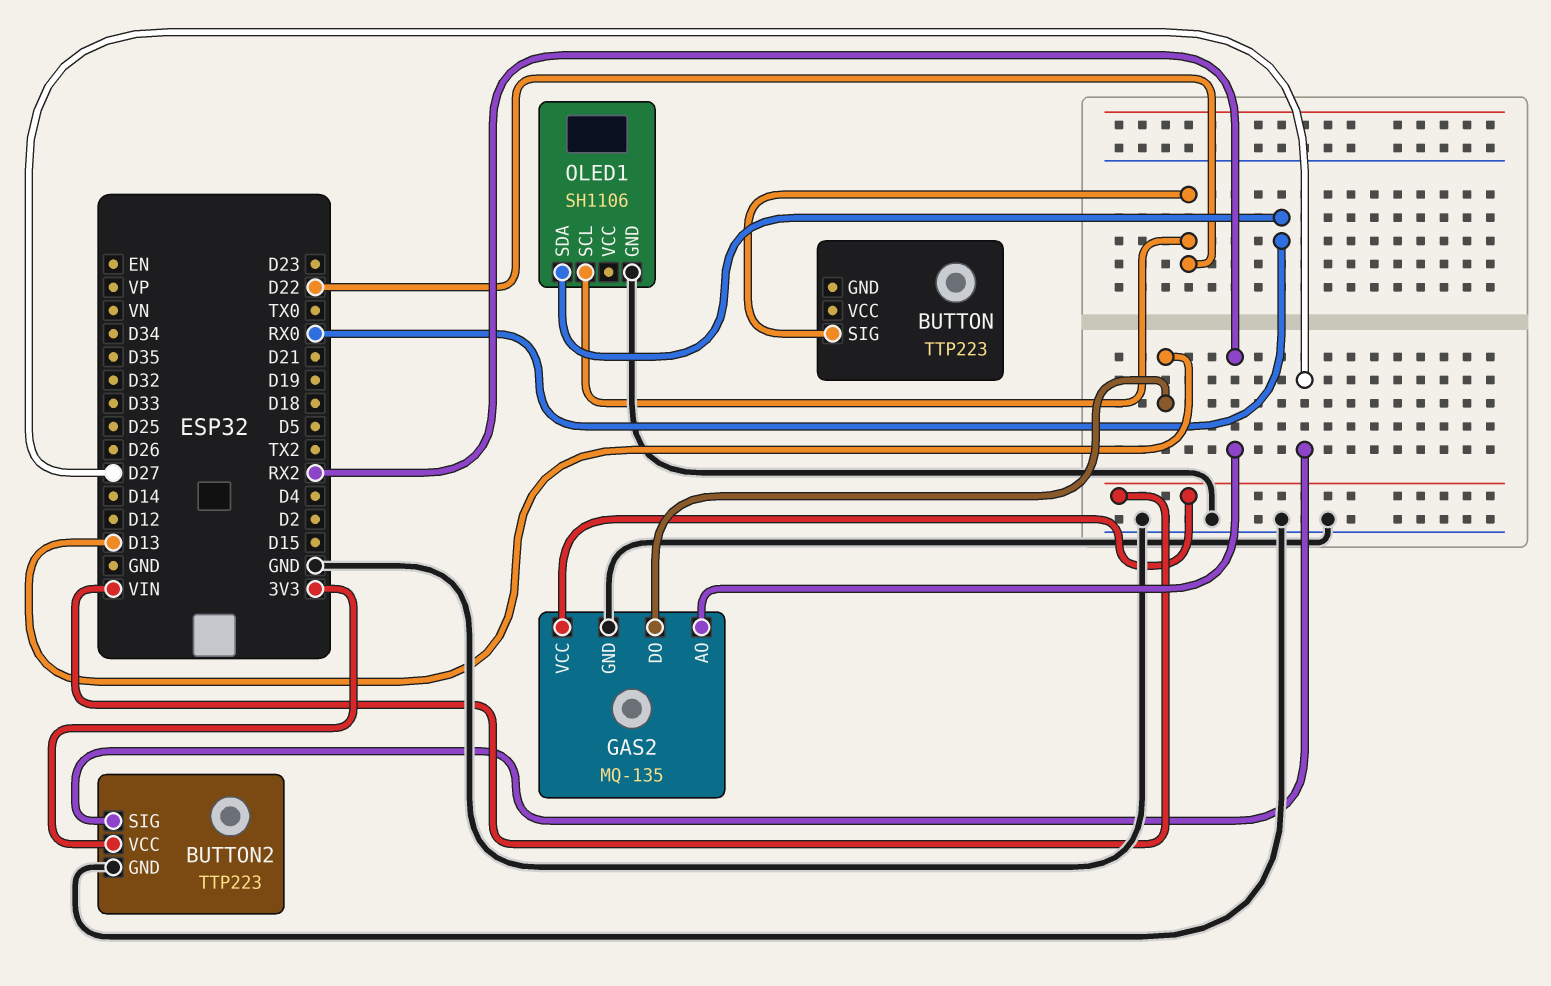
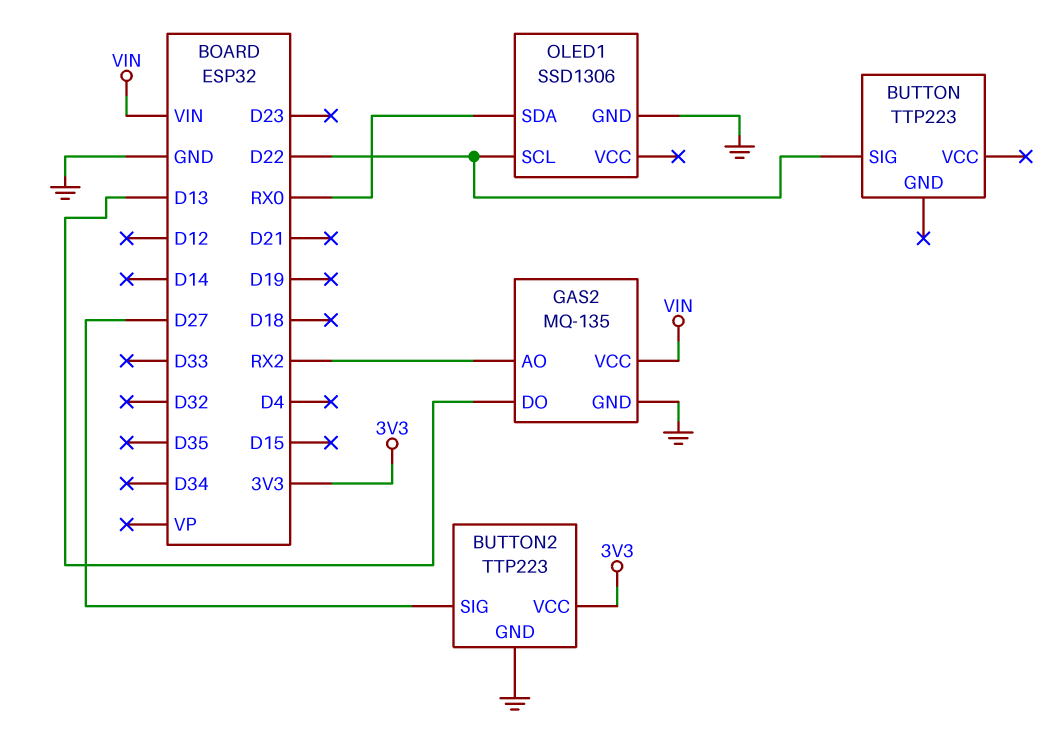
OLED1: SH1106 -> SSD1306

